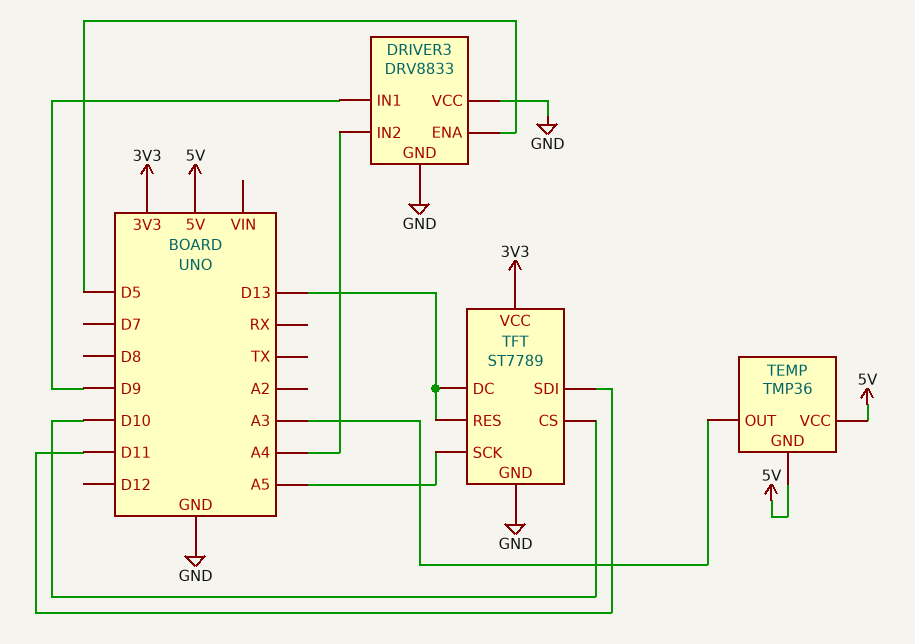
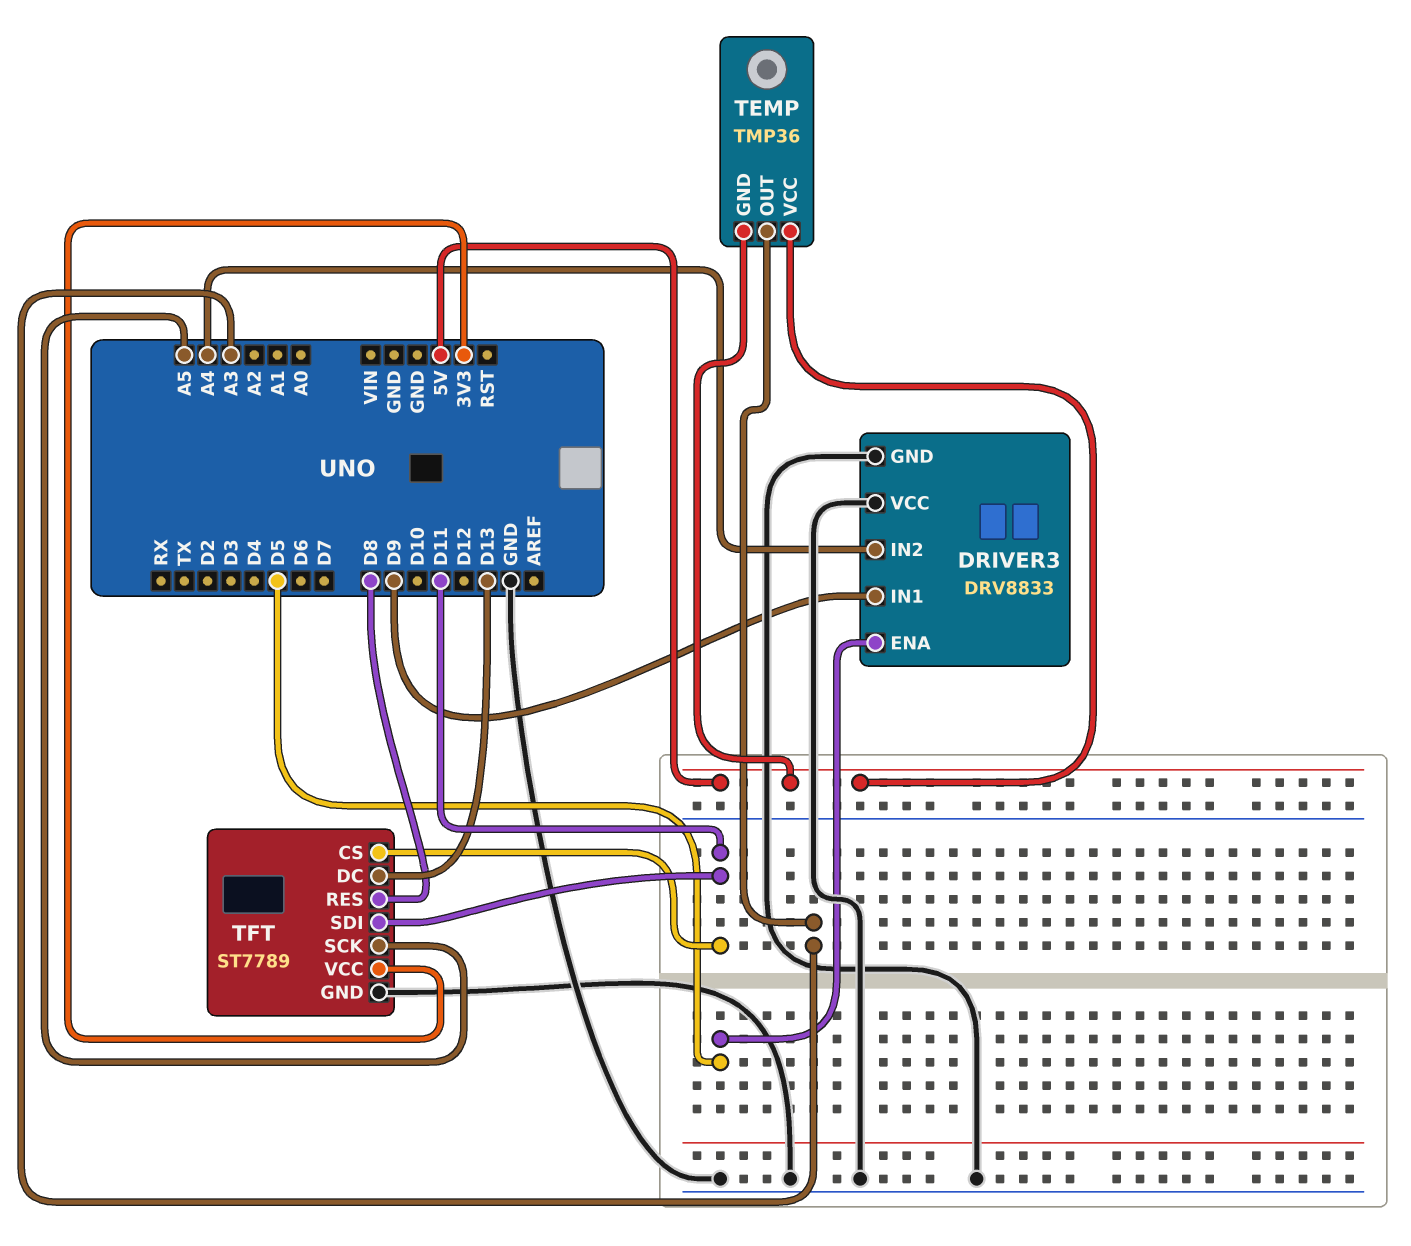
TFT pin CS: D10 -> D11
TFT pin RES: D13 -> D8

